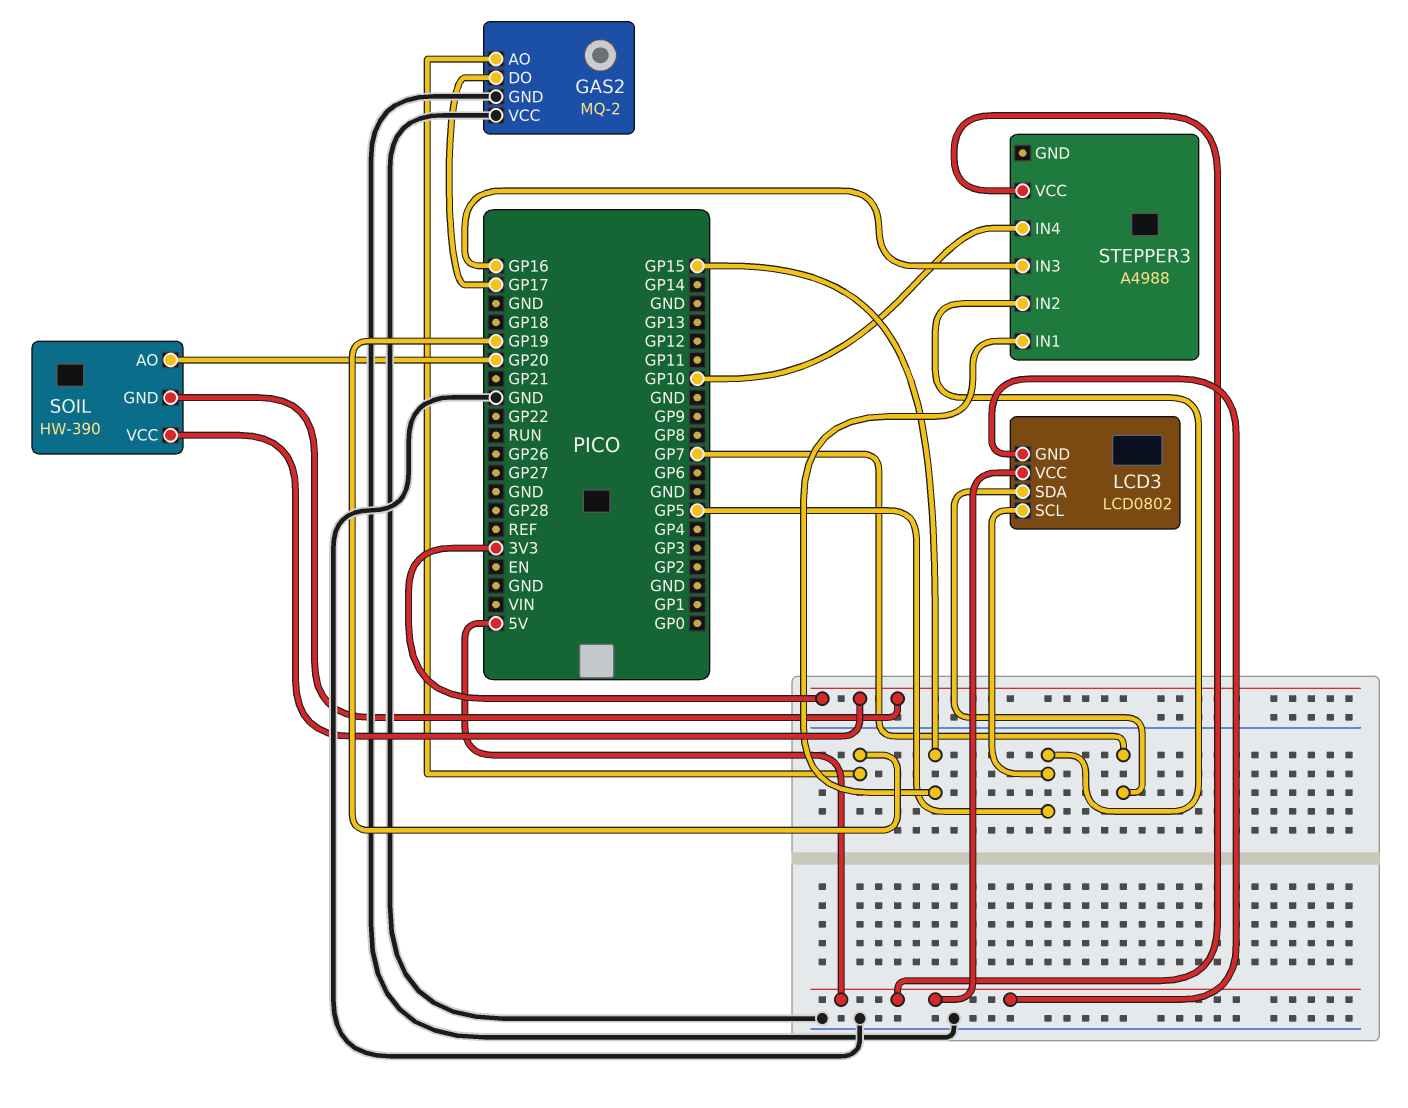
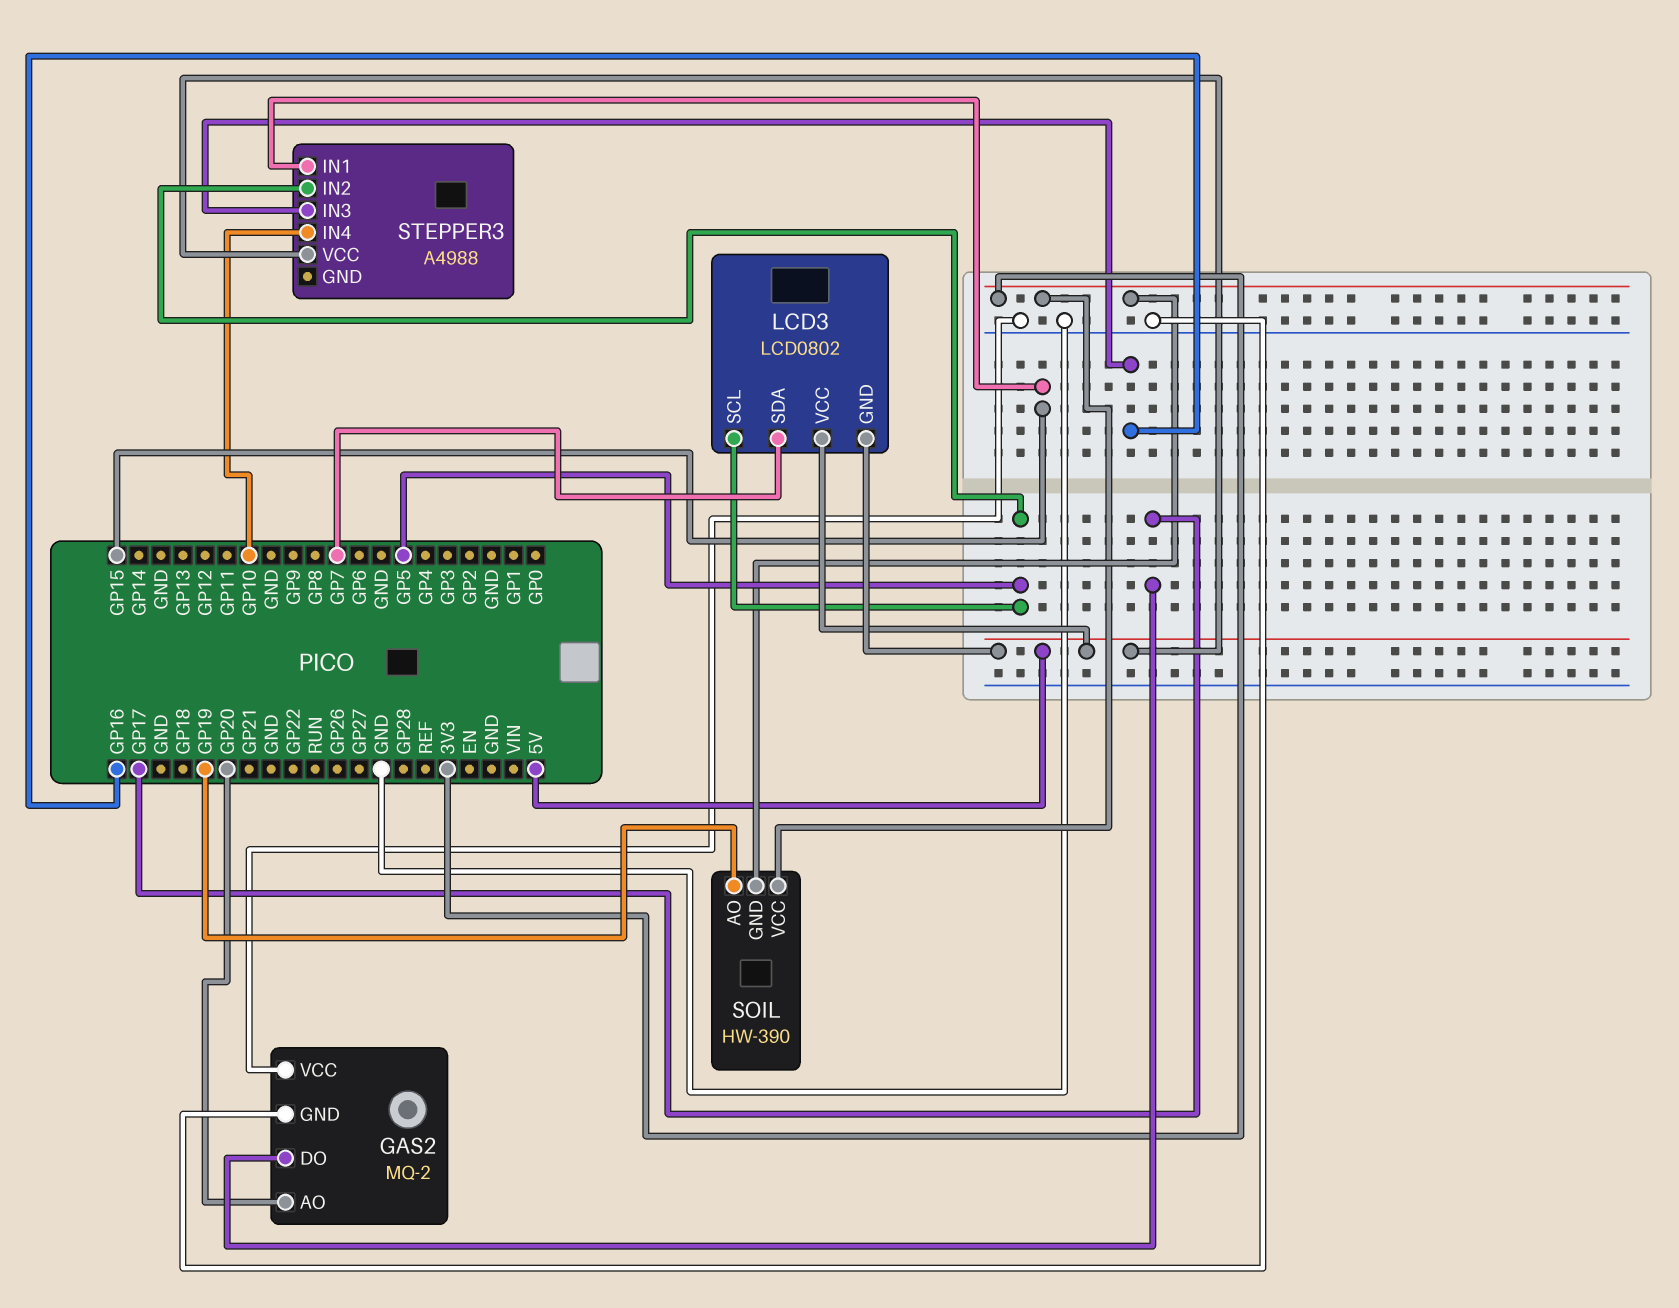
GAS2 pin AO: GP19 -> GP20
SOIL pin AO: GP20 -> GP19

